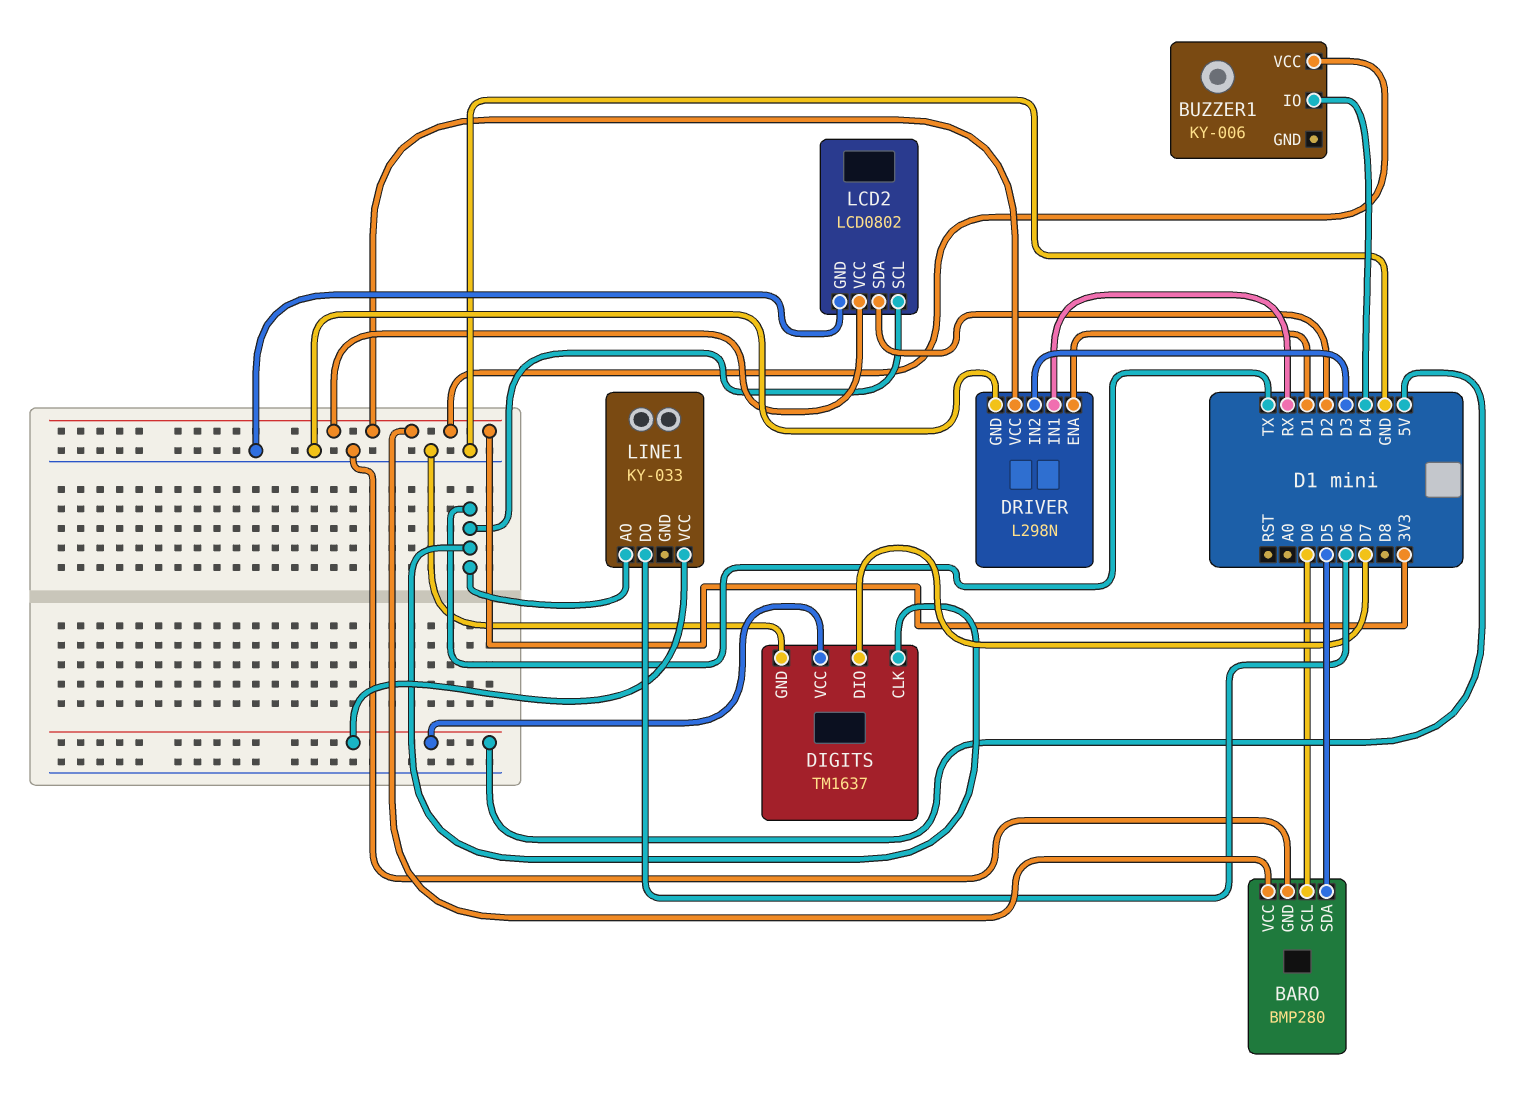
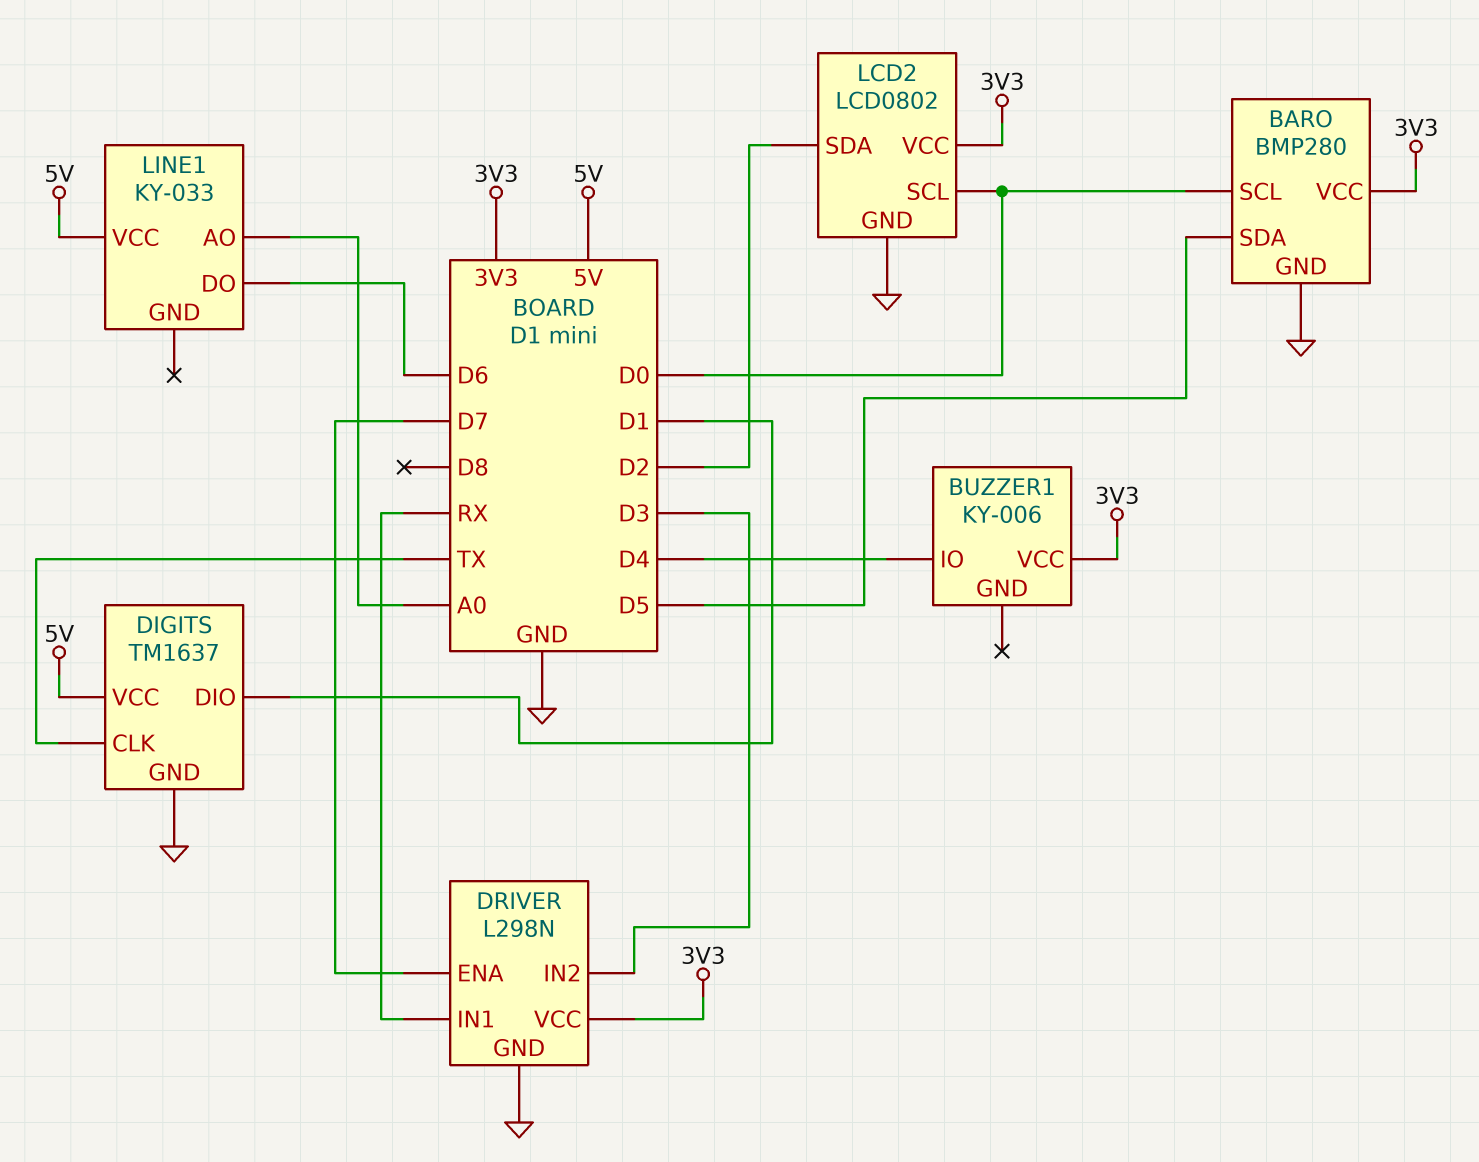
DIGITS pin DIO: D7 -> D1
DRIVER pin ENA: D1 -> D7
LCD2 pin SCL: TX -> D0
LINE1 pin AO: TX -> A0

